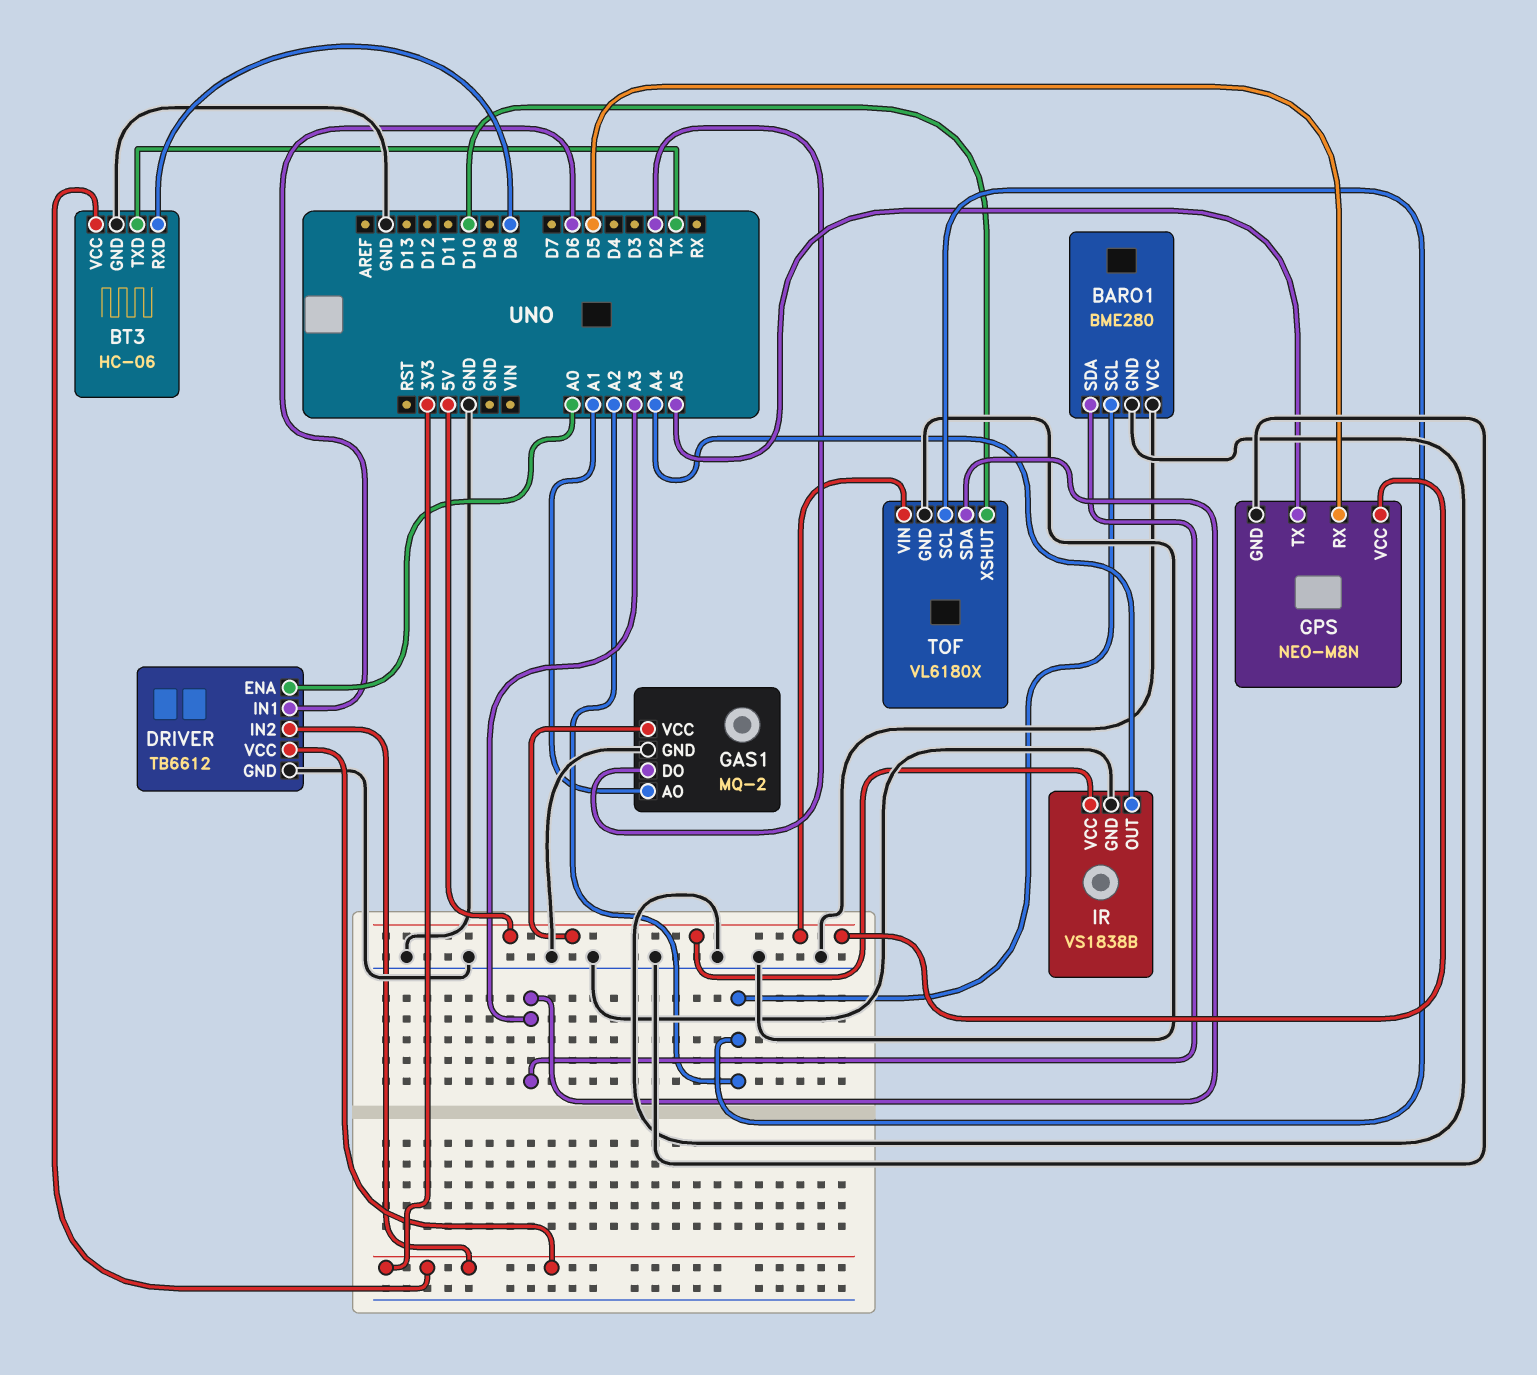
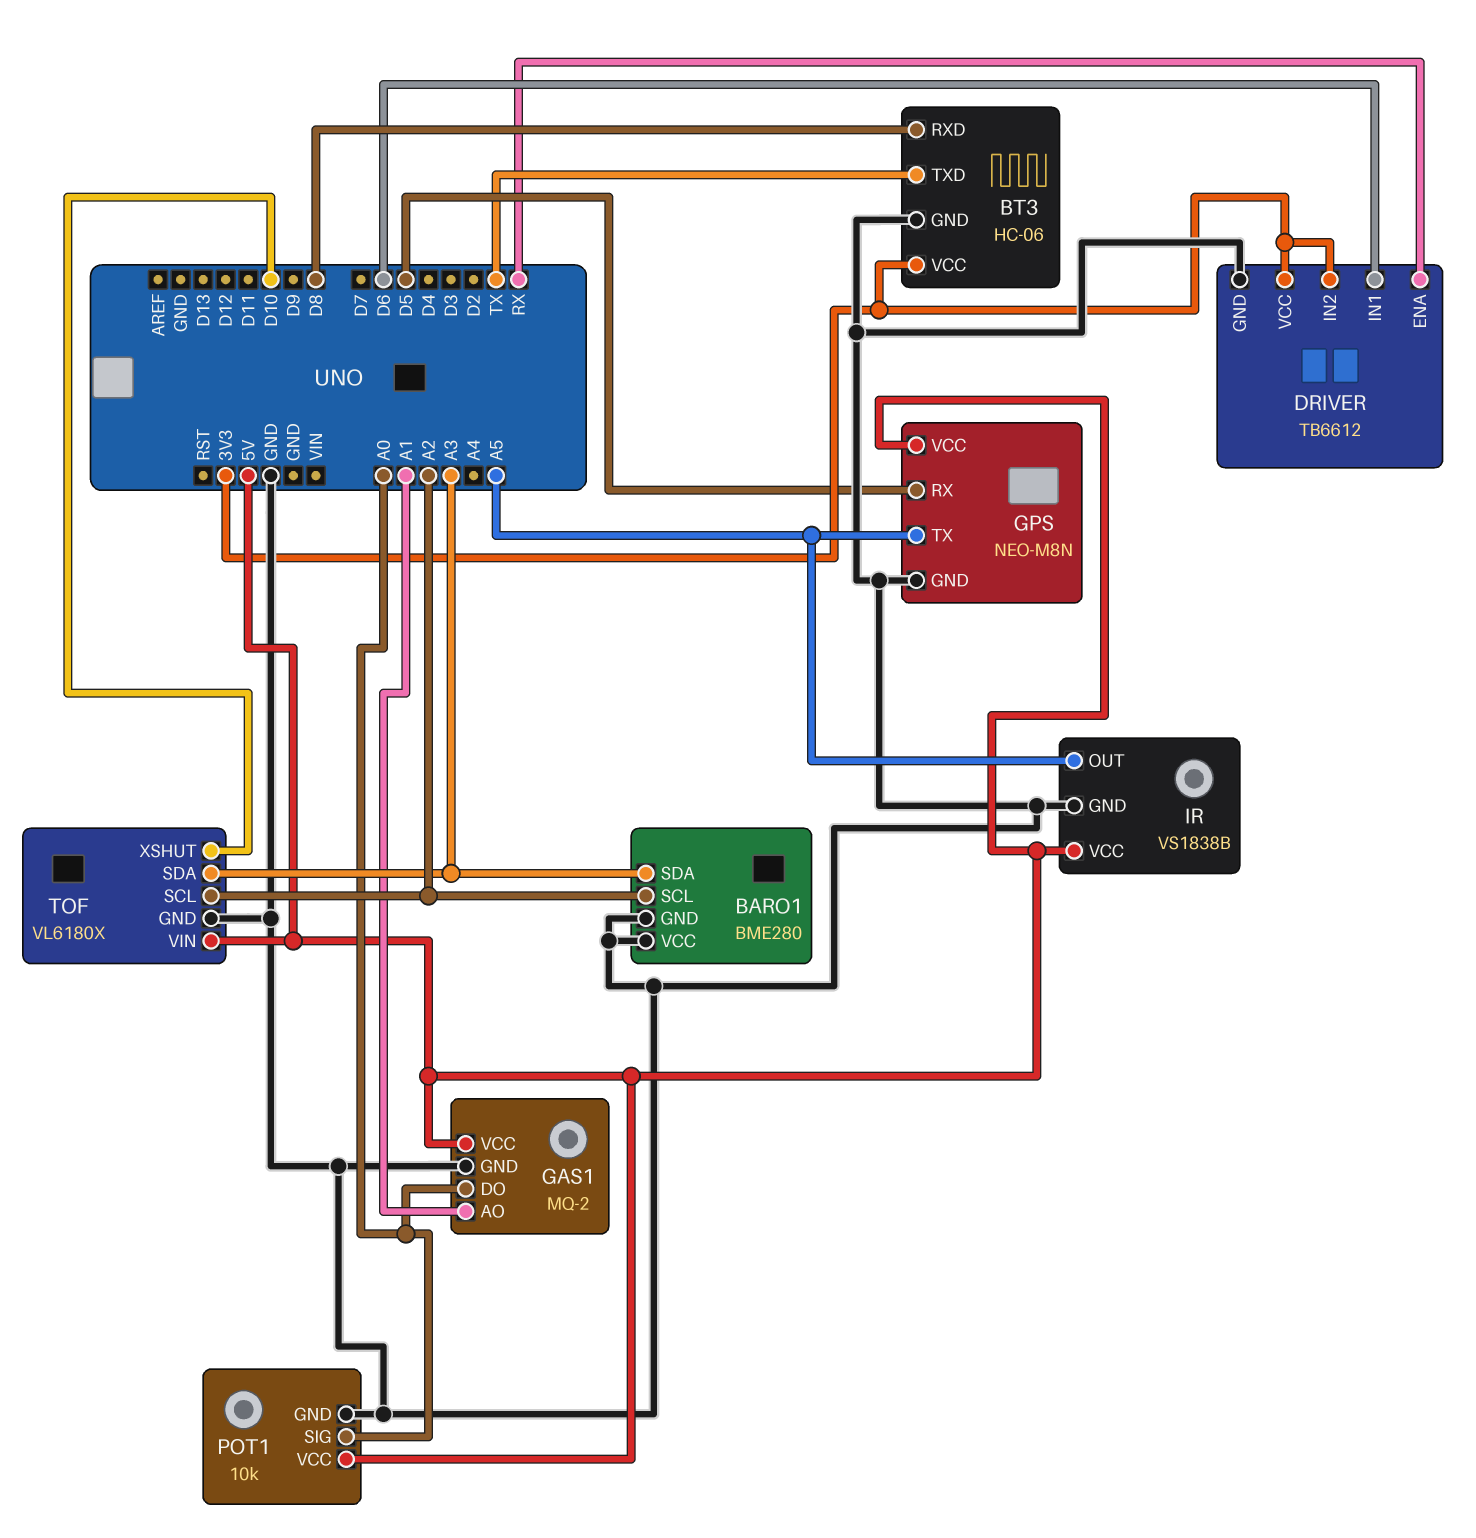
DRIVER pin ENA: A0 -> RX
GAS1 pin DO: D2 -> A0
IR pin OUT: A4 -> A5
POT1: none -> 10k
POT1 pin GND: none -> GND
POT1 pin SIG: none -> A0
POT1 pin VCC: none -> 5V

